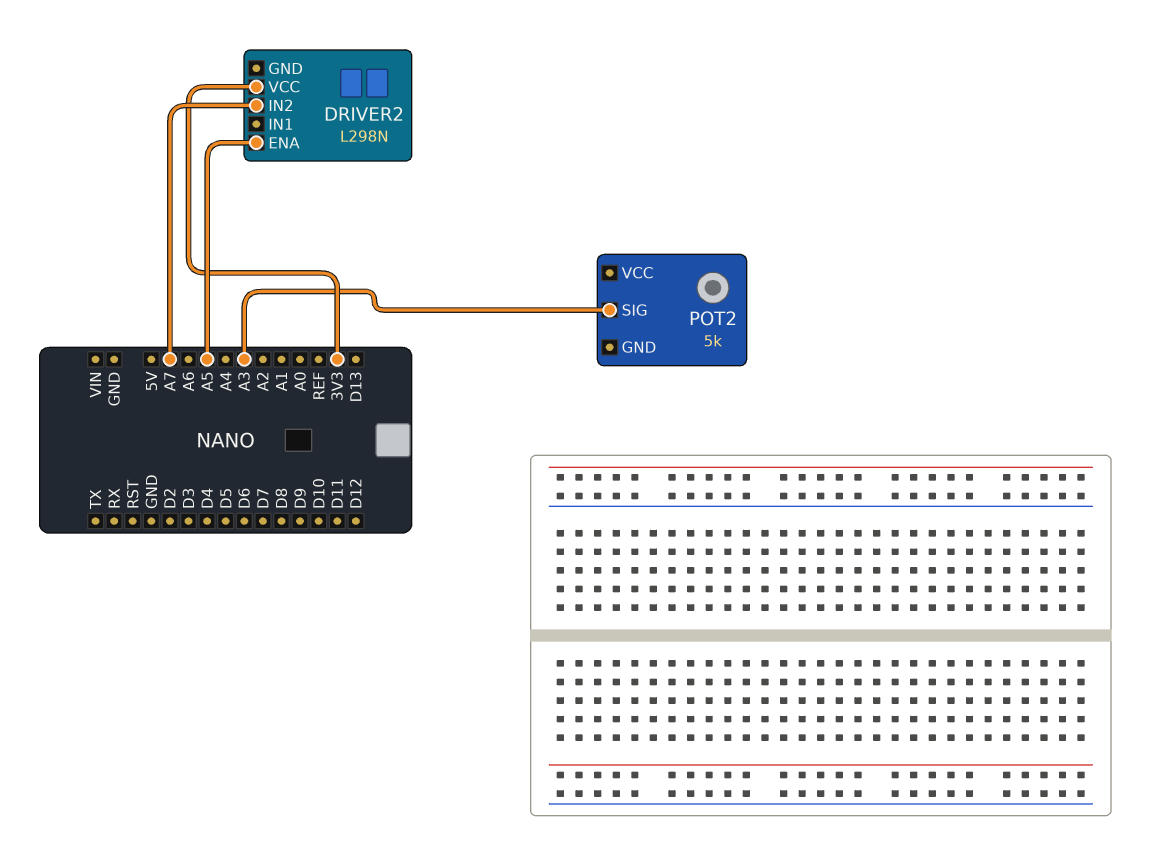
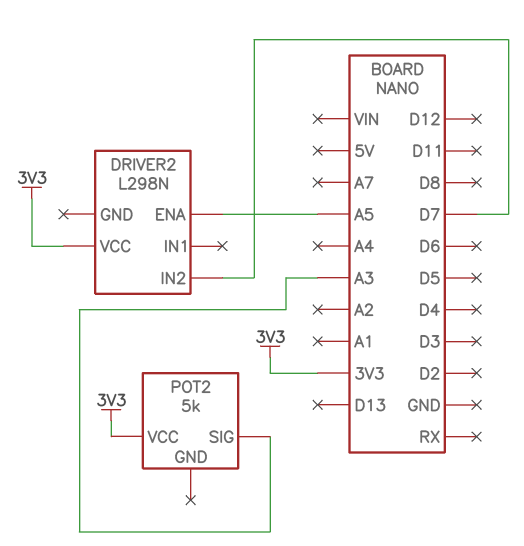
DRIVER2 pin IN2: A7 -> D7
POT2 pin VCC: none -> 3V3

